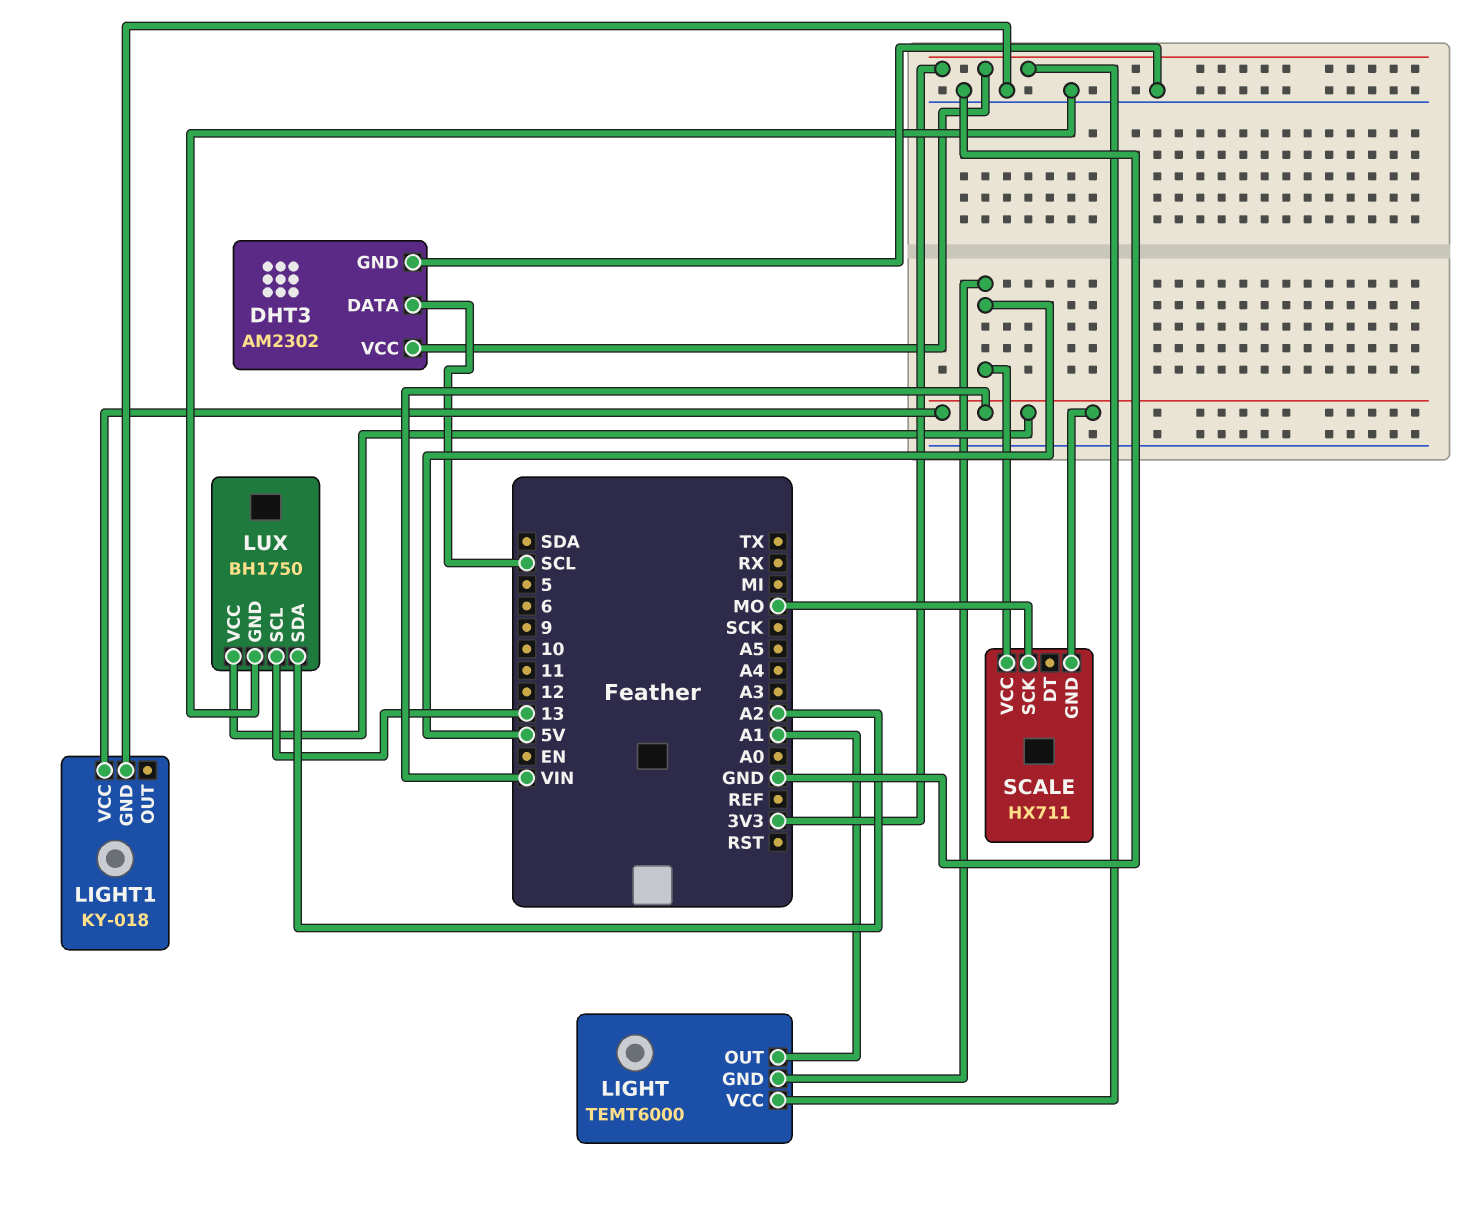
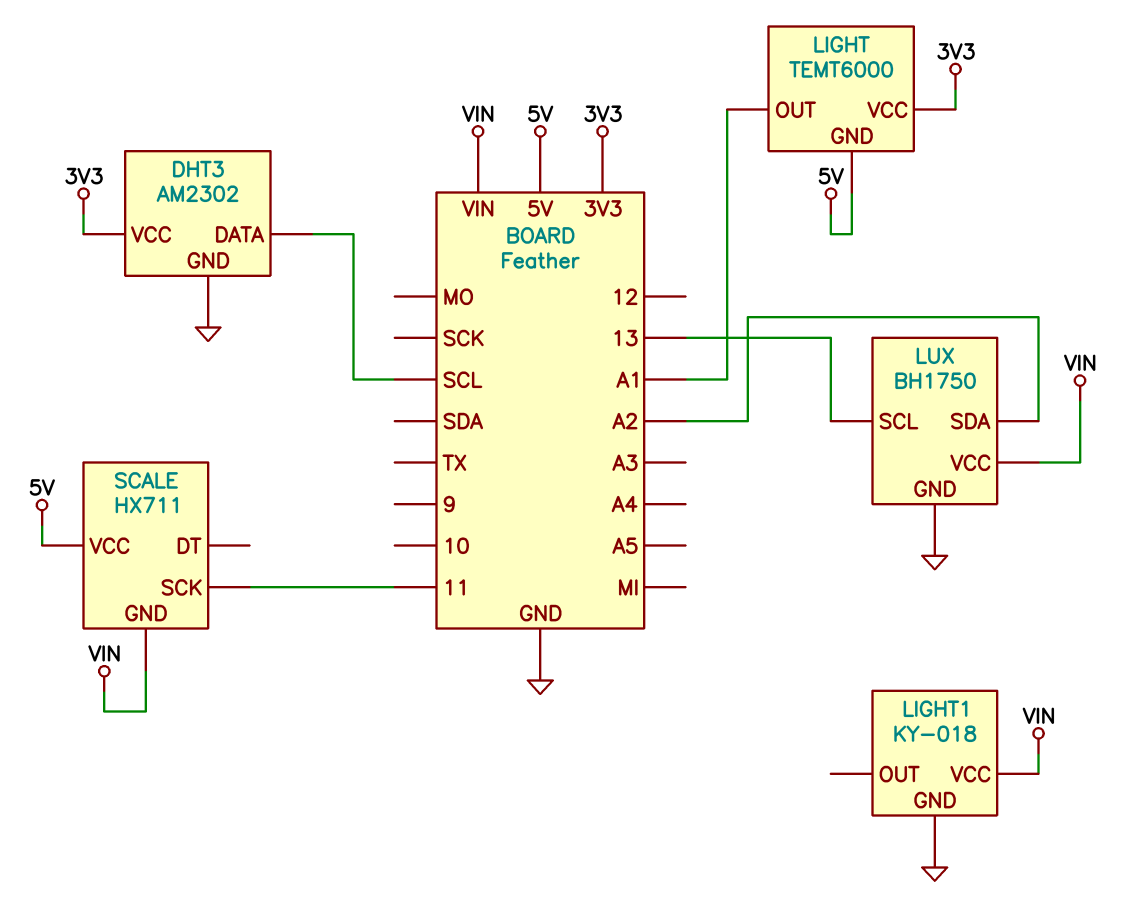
SCALE pin SCK: MO -> 11

